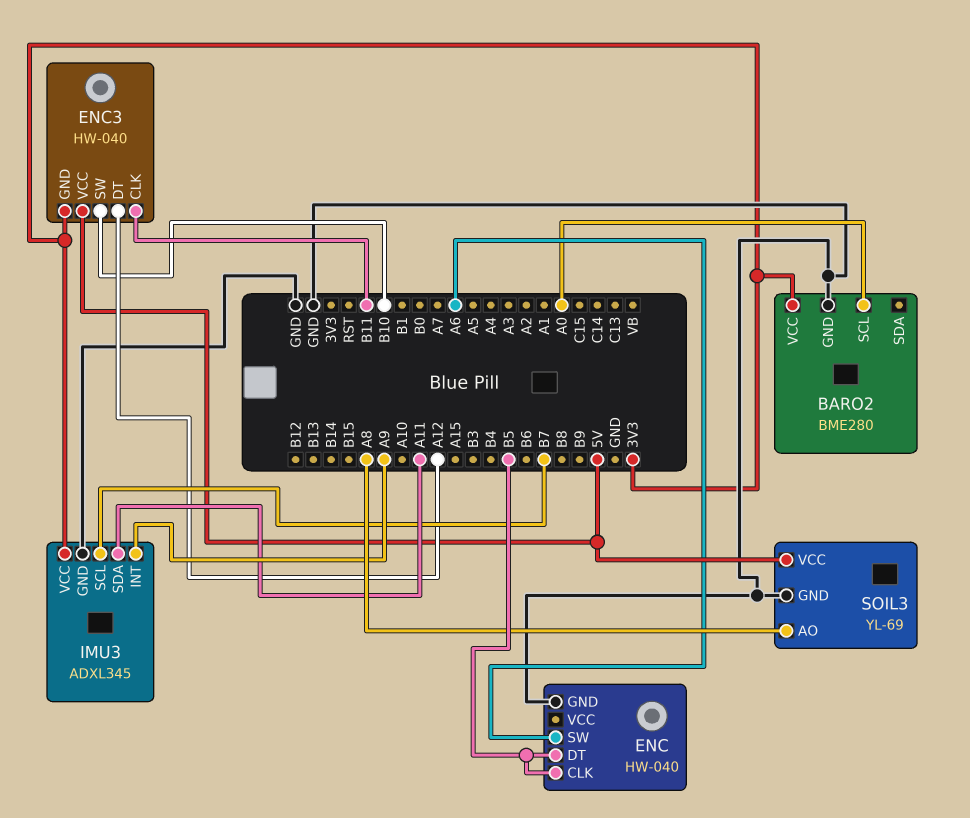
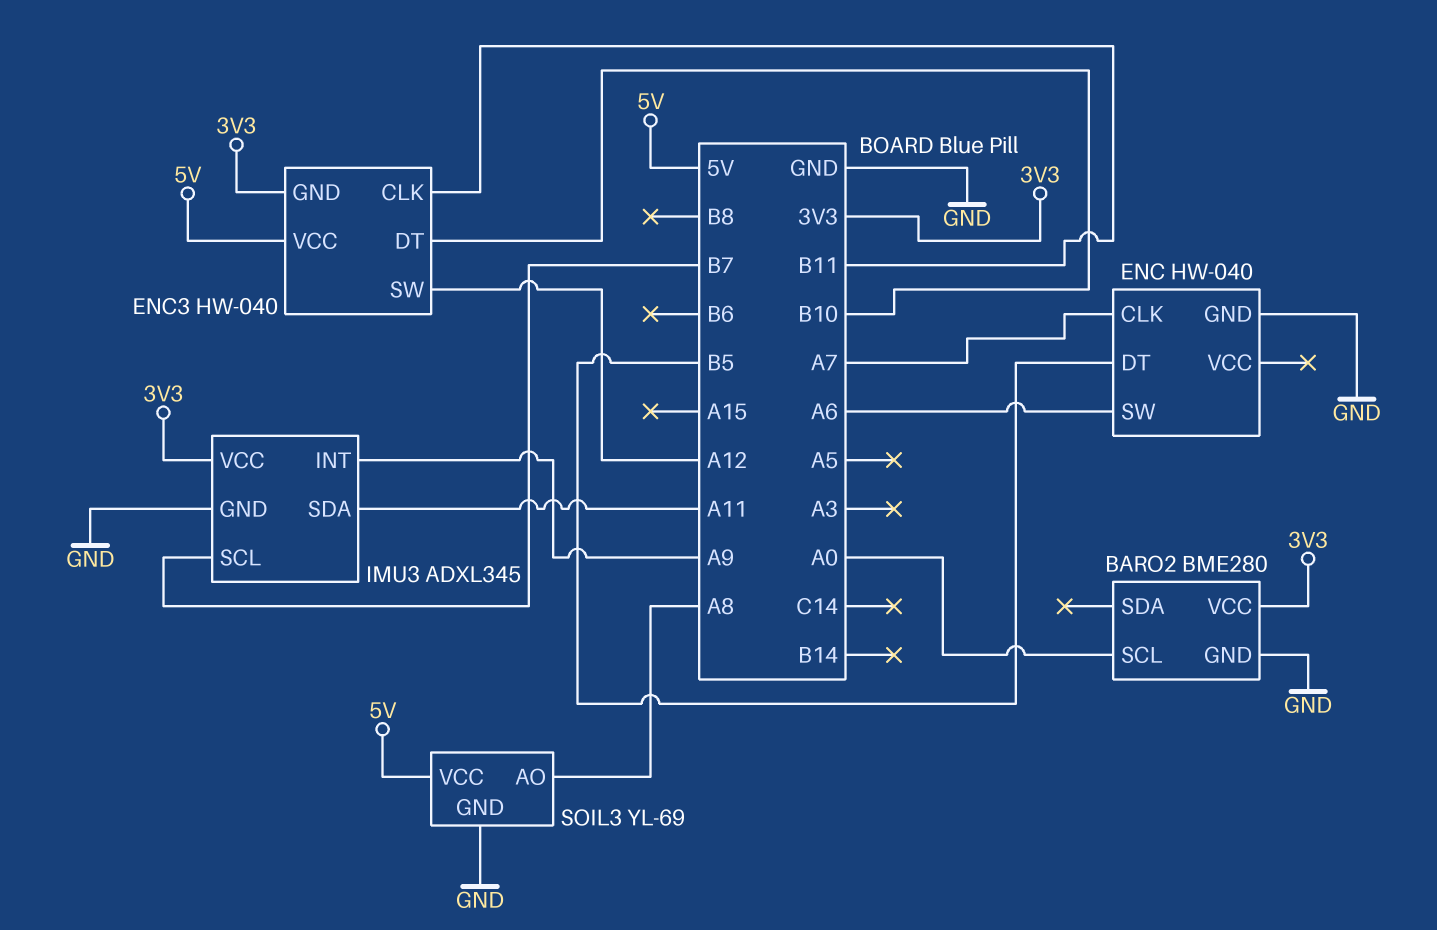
ENC pin CLK: B5 -> A7
ENC3 pin DT: A12 -> B10
ENC3 pin SW: B10 -> A12

